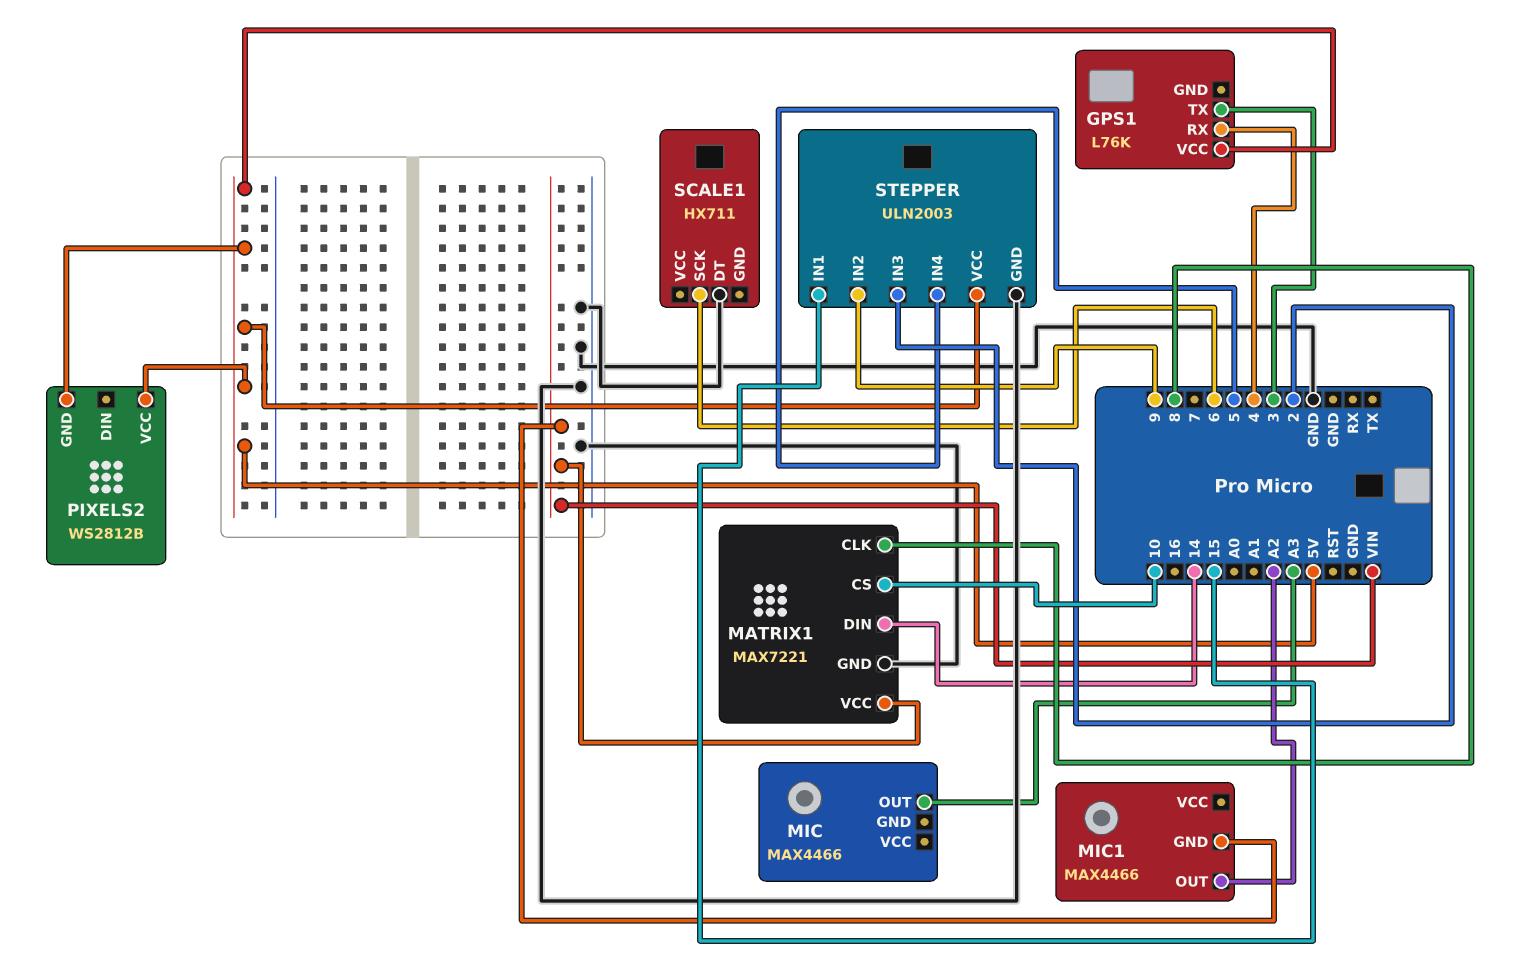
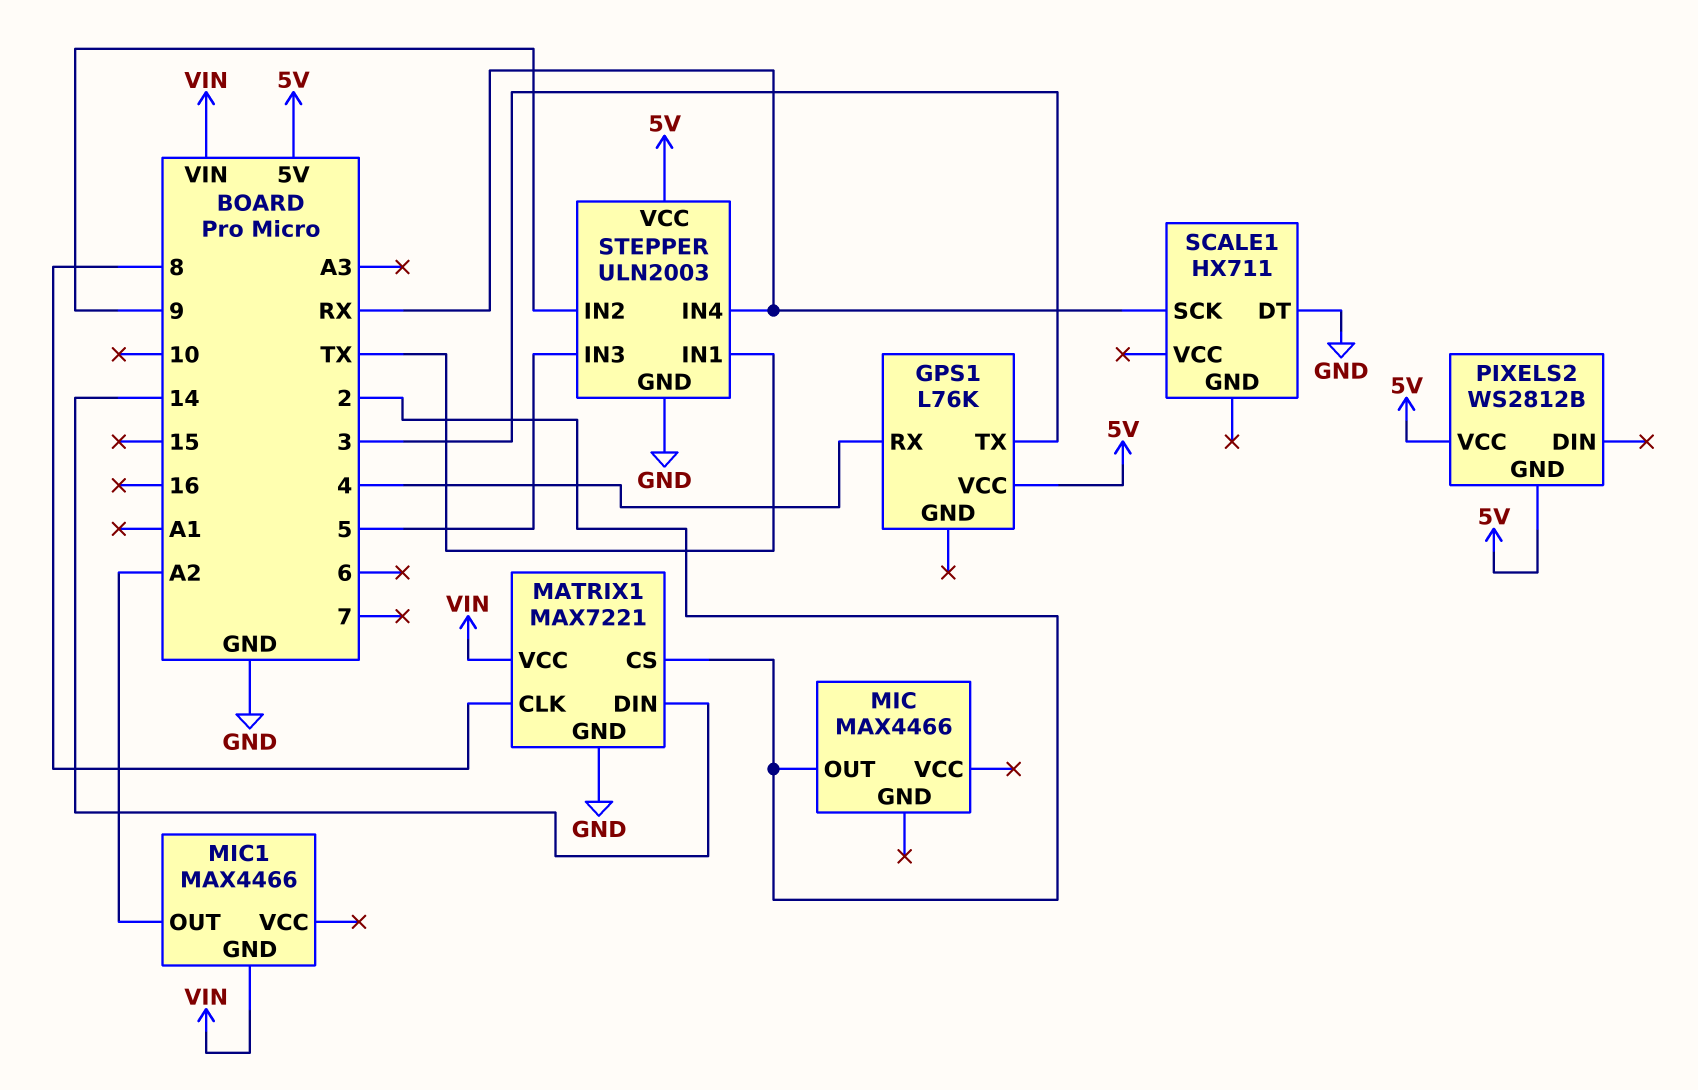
MATRIX1 pin CS: 10 -> 2
MIC pin OUT: A3 -> 2
SCALE1 pin SCK: 6 -> RX
STEPPER pin IN1: 15 -> TX
STEPPER pin IN3: 2 -> 5
STEPPER pin IN4: 5 -> RX

